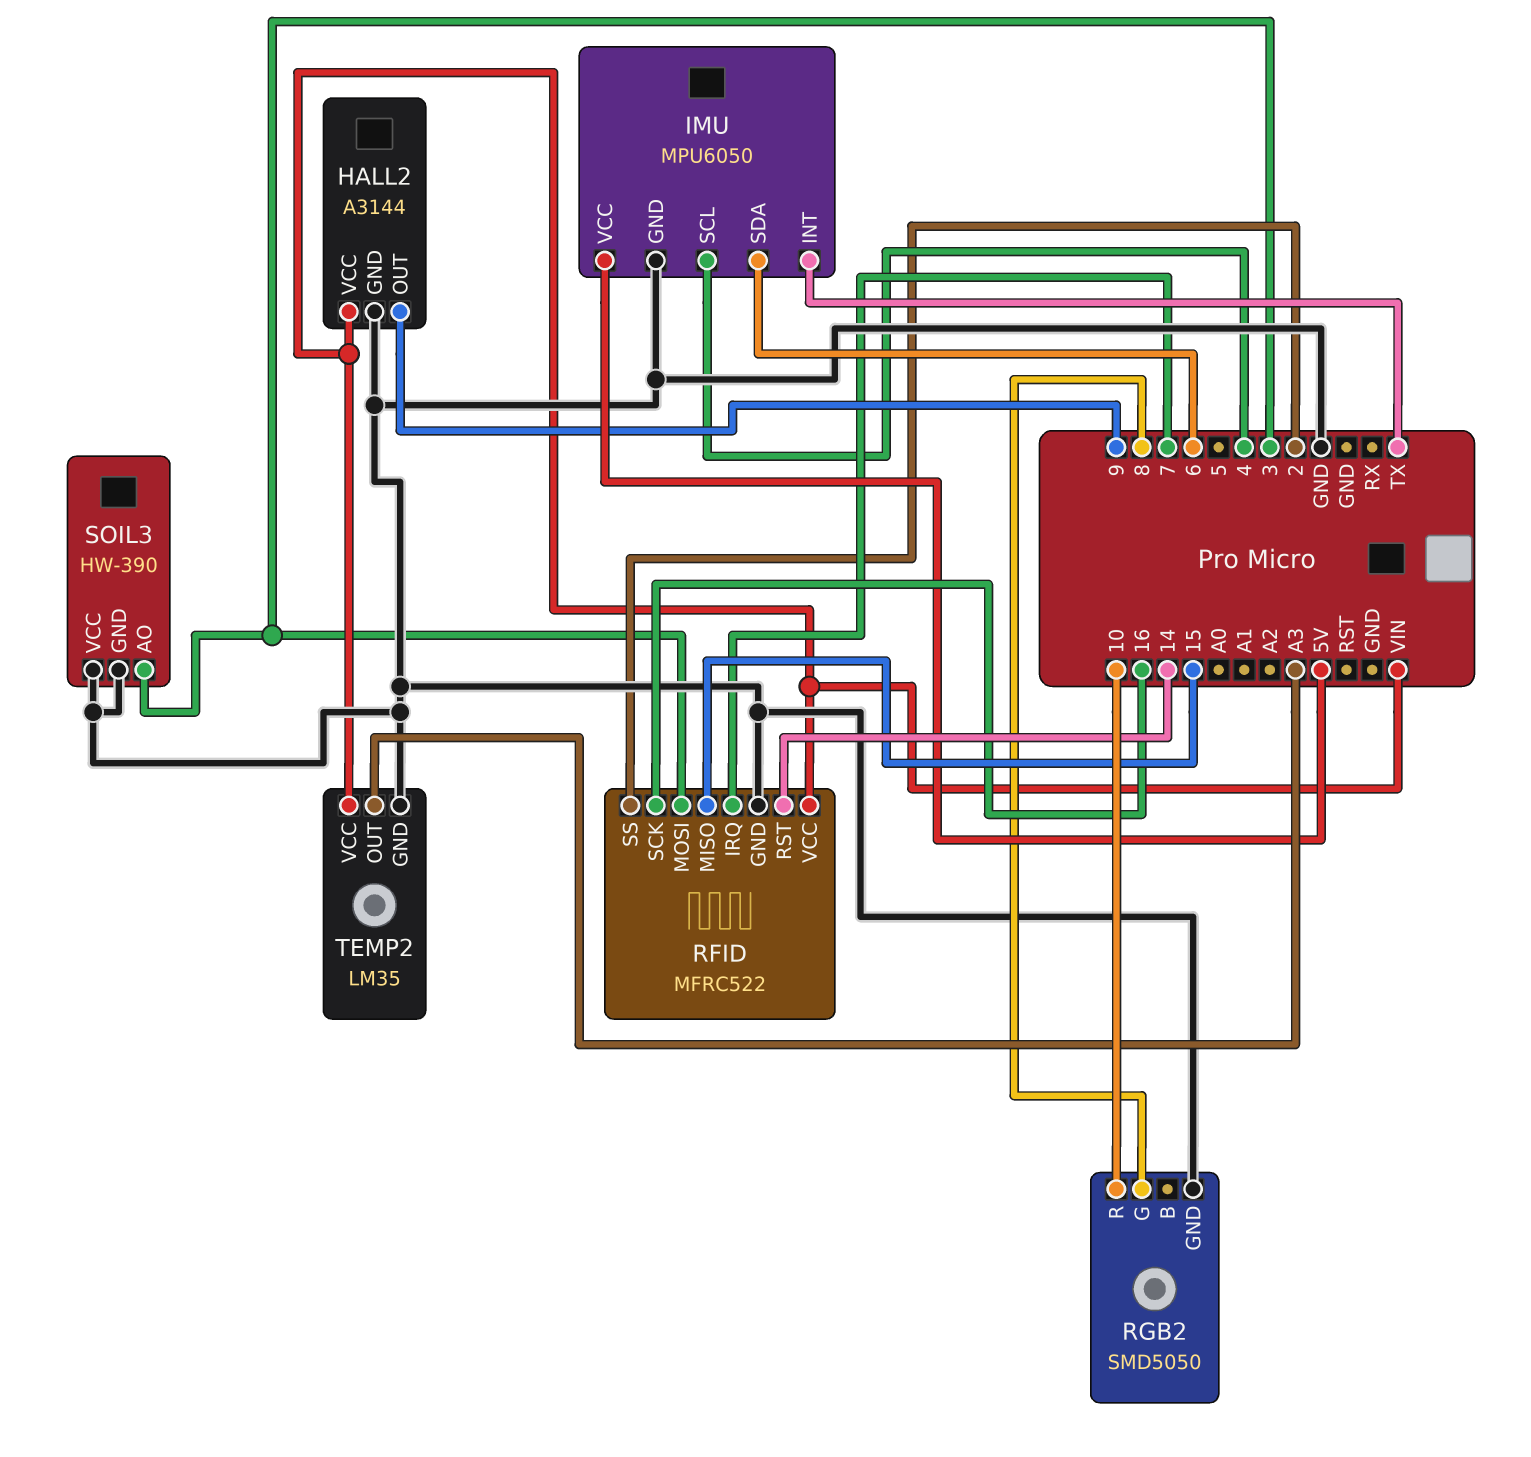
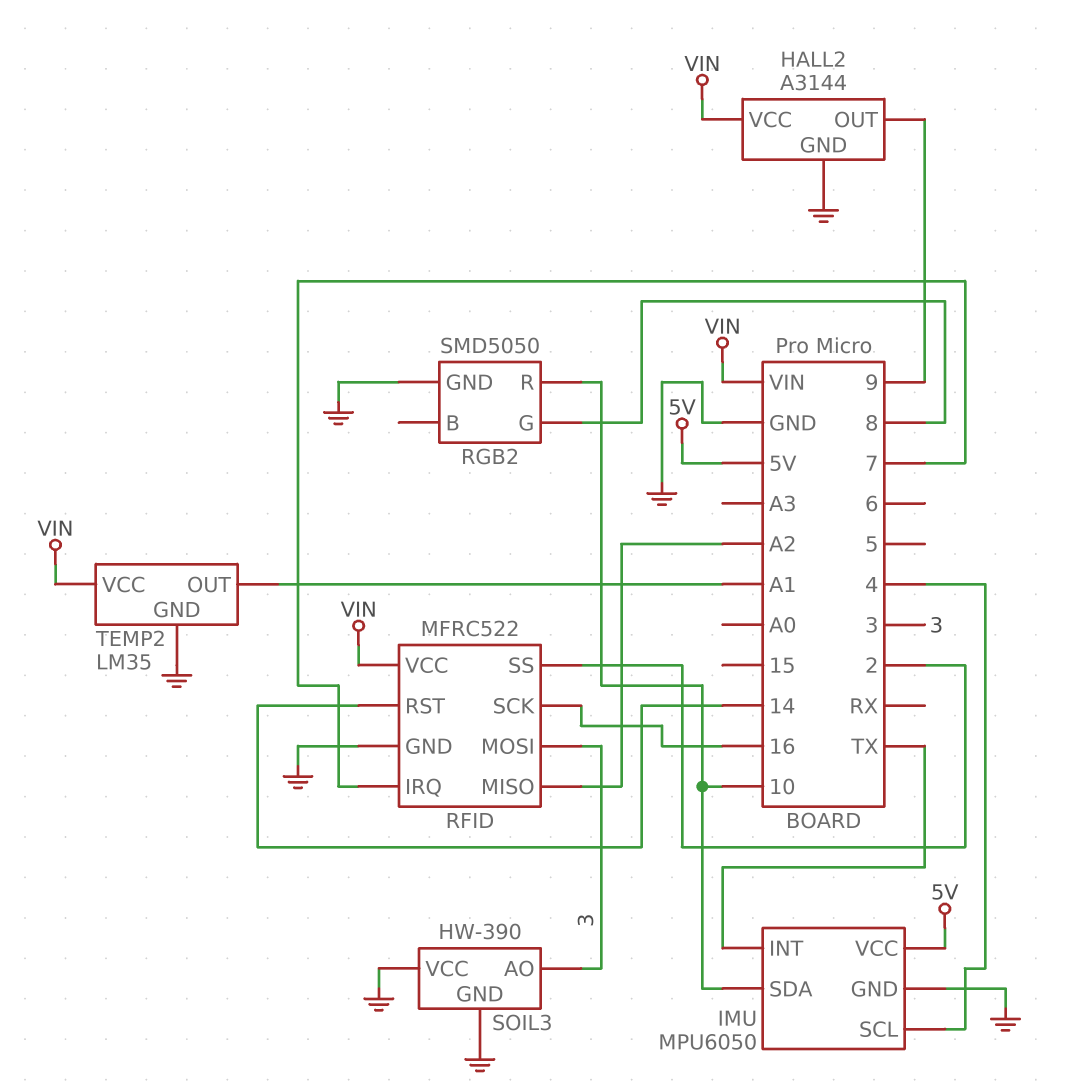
IMU pin SDA: 6 -> 10
RFID pin MISO: 15 -> A2
TEMP2 pin OUT: A3 -> A1

